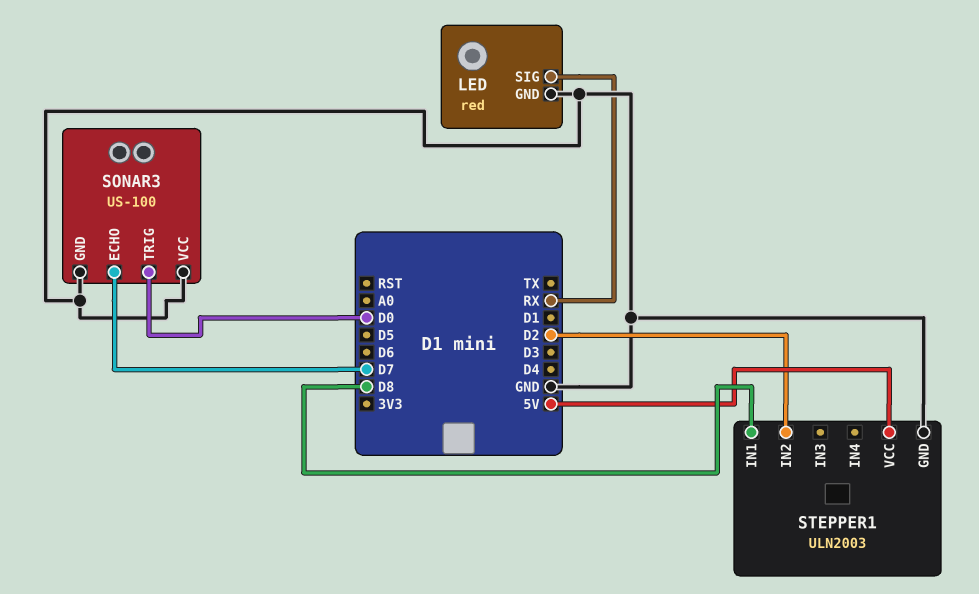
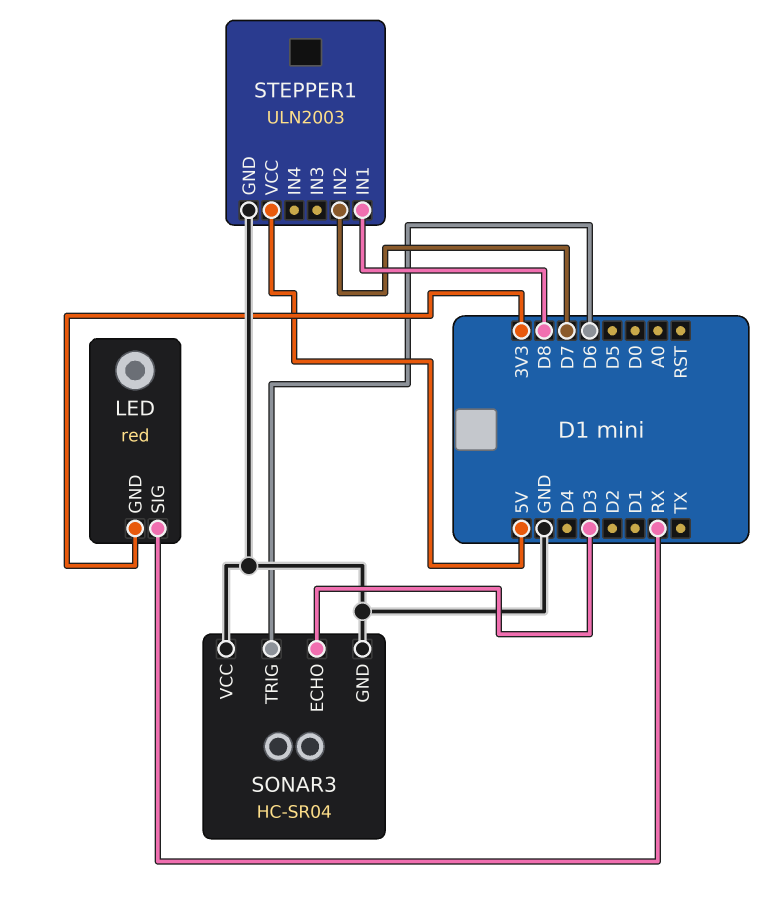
LED pin GND: GND -> 3V3
SONAR3: US-100 -> HC-SR04
SONAR3 pin ECHO: D7 -> D3
SONAR3 pin TRIG: D0 -> D6
STEPPER1 pin IN2: D2 -> D7

